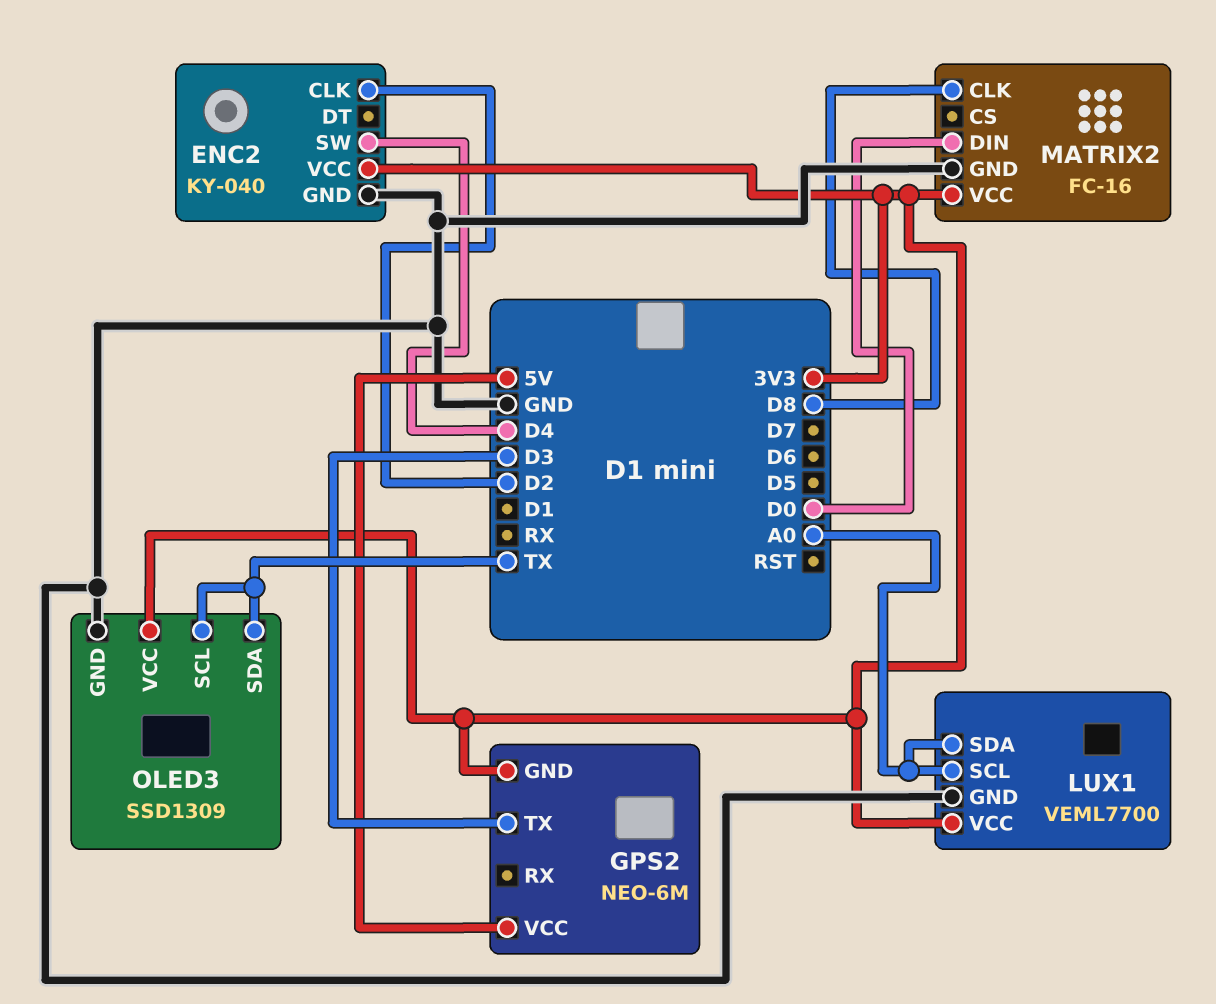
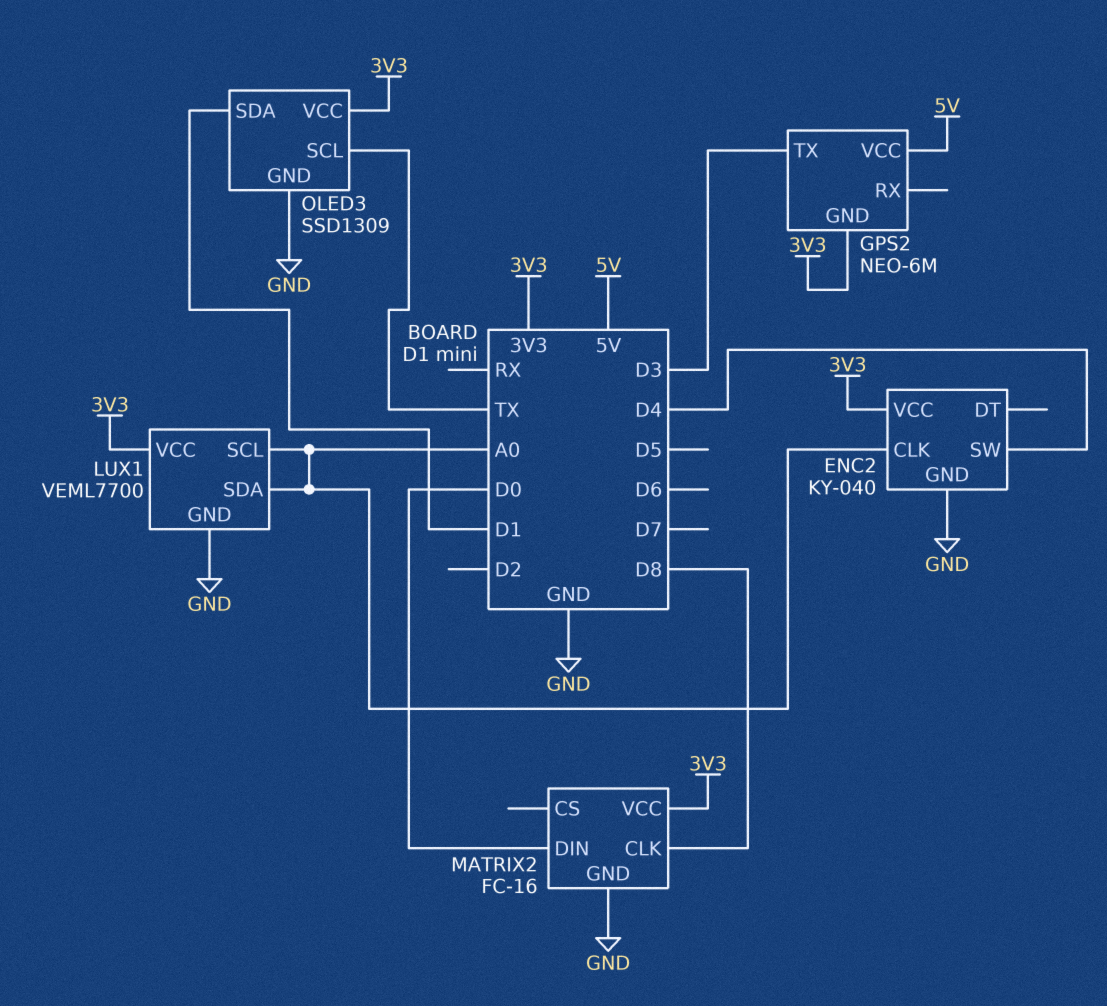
ENC2 pin CLK: D2 -> A0
OLED3 pin SDA: TX -> D1

